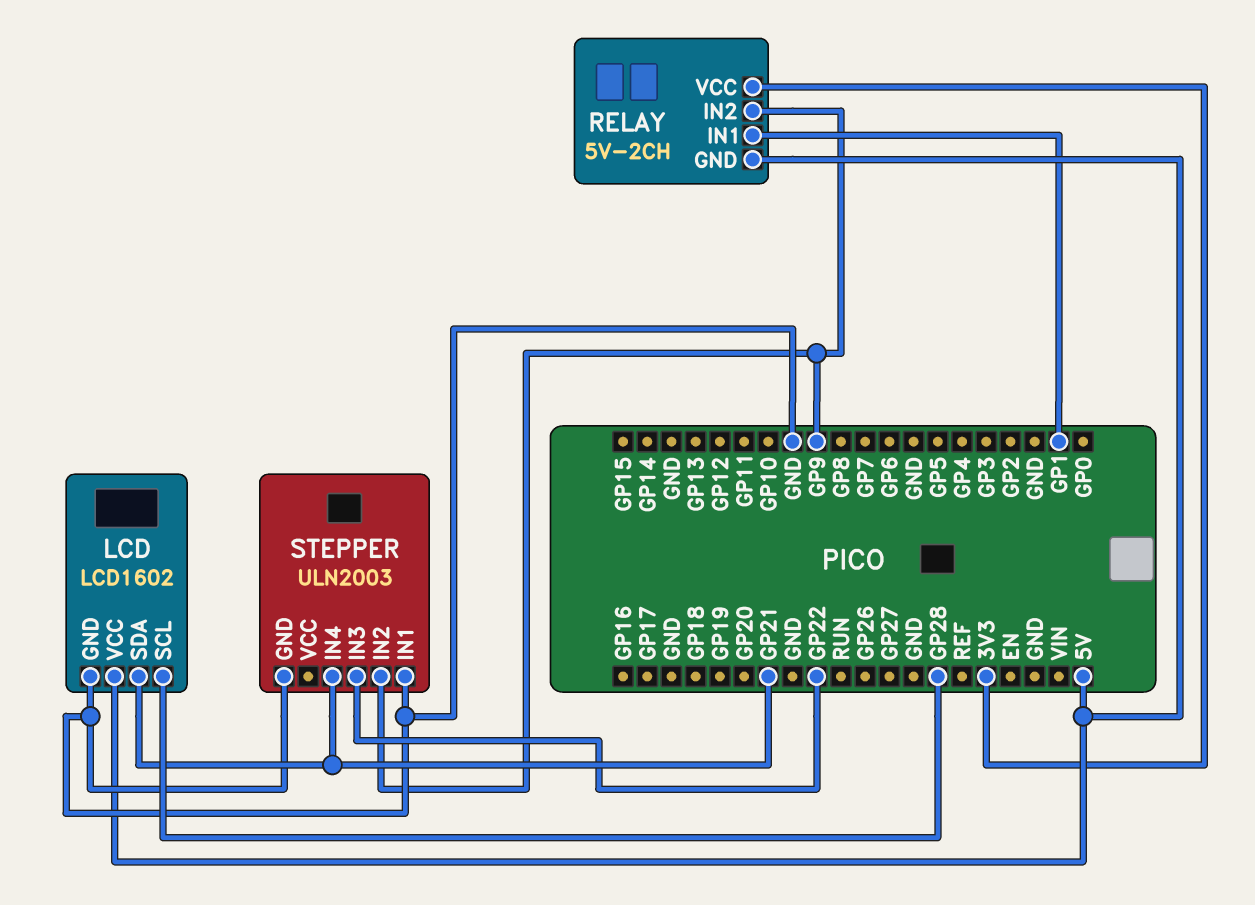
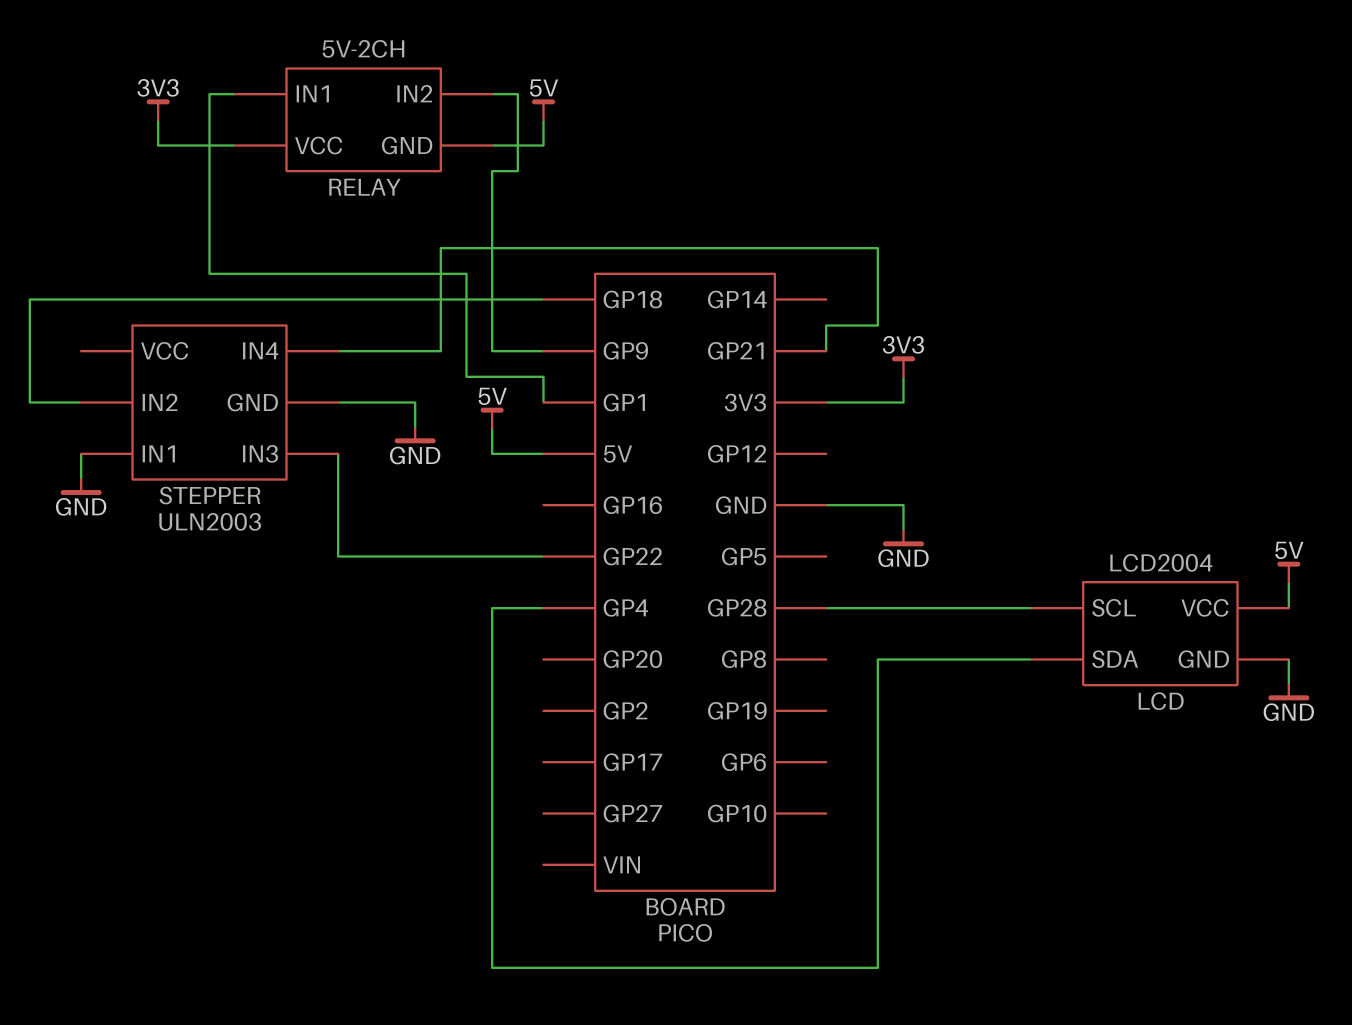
LCD: LCD1602 -> LCD2004
LCD pin SDA: GP21 -> GP4
STEPPER pin IN2: GP9 -> GP18

